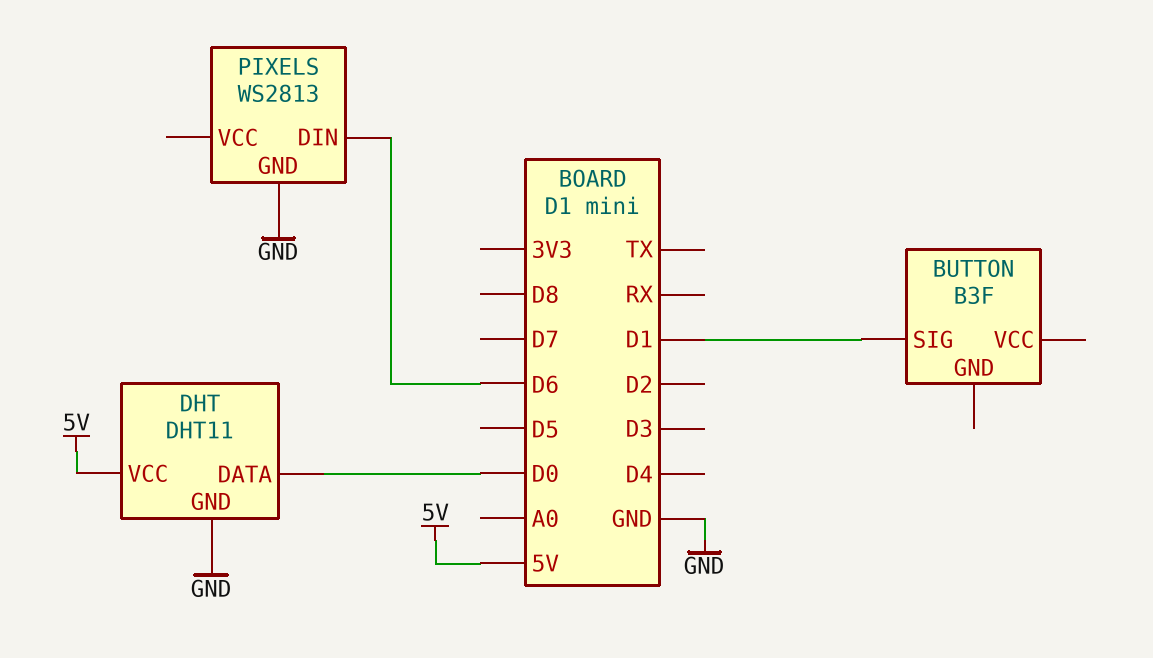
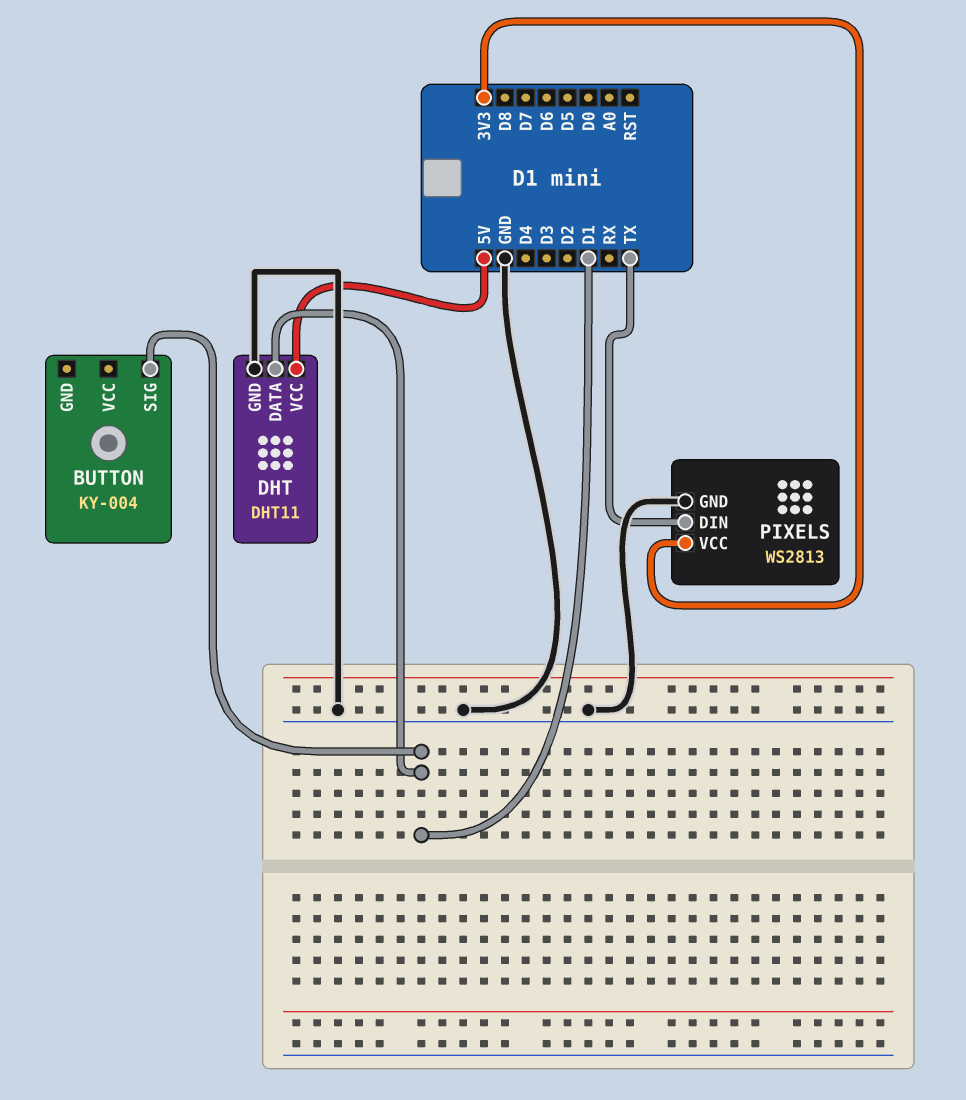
BUTTON: B3F -> KY-004
DHT pin DATA: D0 -> D1
PIXELS pin DIN: D6 -> TX
PIXELS pin VCC: none -> 3V3

